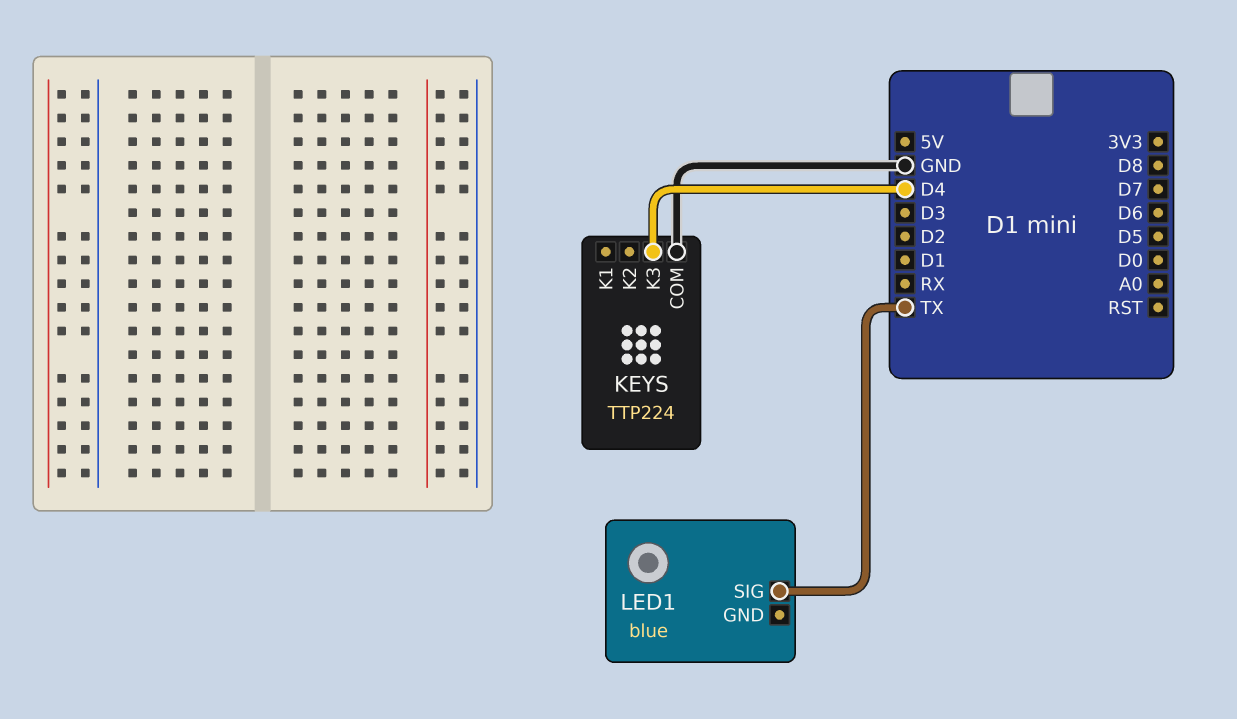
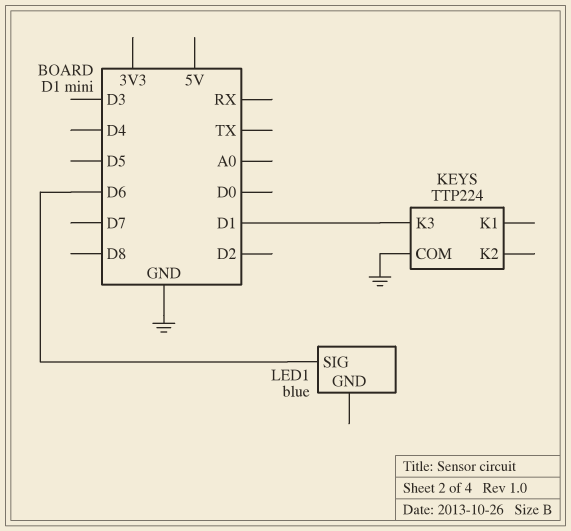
KEYS pin K3: D4 -> D1
LED1 pin SIG: TX -> D6

